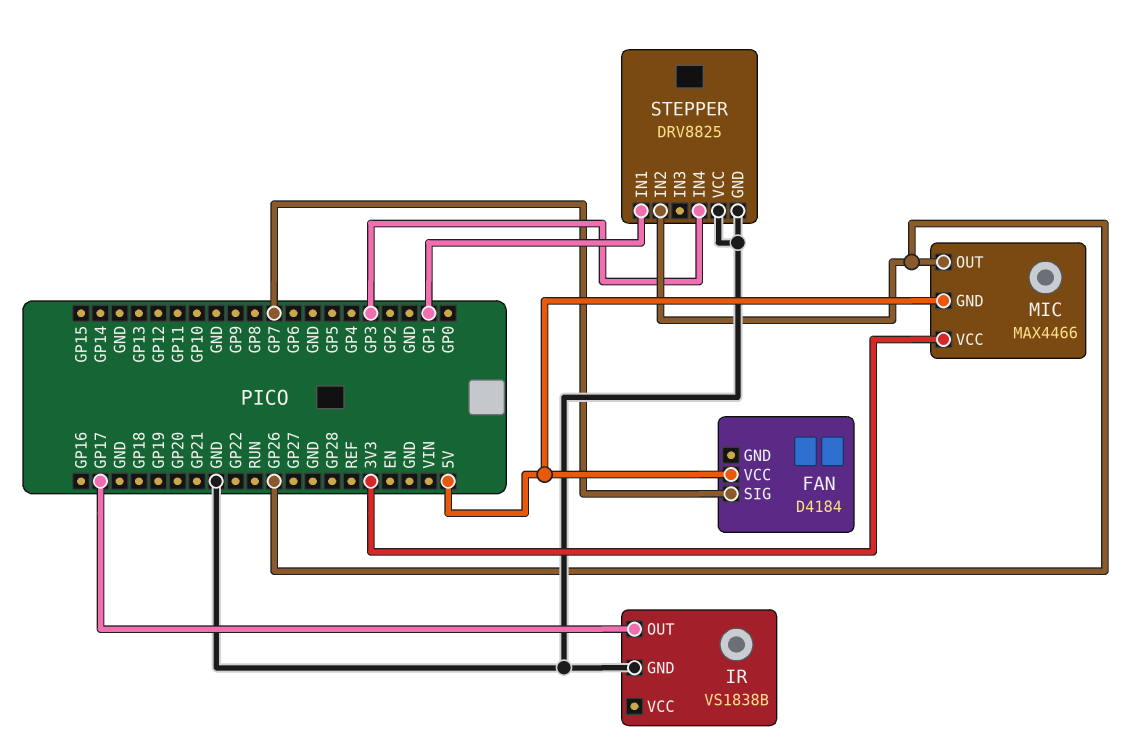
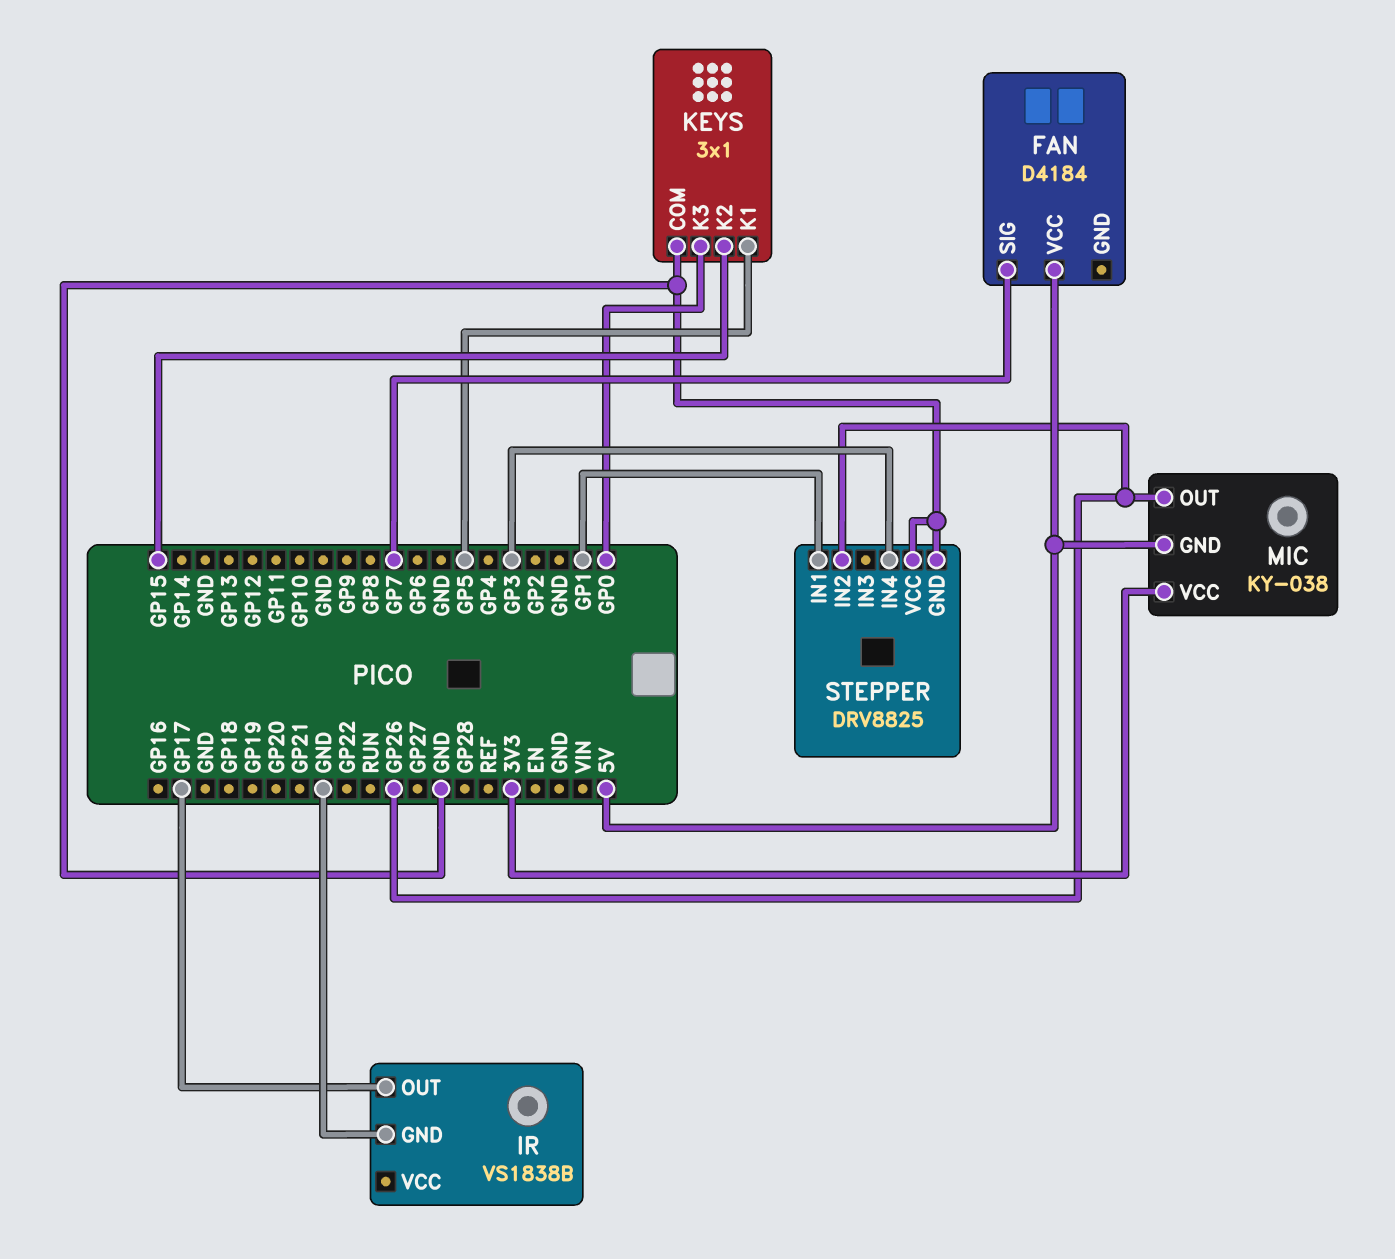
KEYS: none -> 3x1
KEYS pin COM: none -> GND
KEYS pin K1: none -> GP5
KEYS pin K2: none -> GP15
KEYS pin K3: none -> GP0
MIC: MAX4466 -> KY-038

